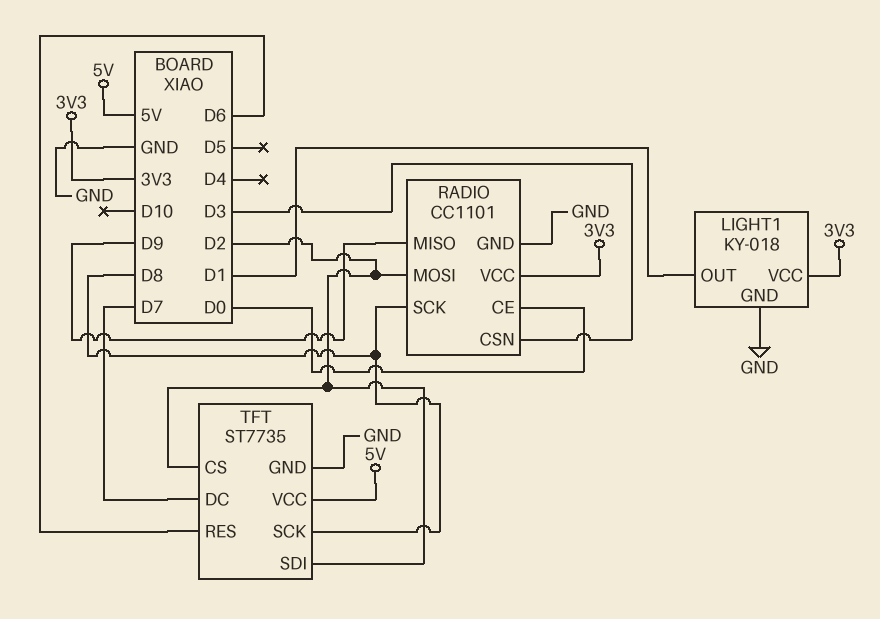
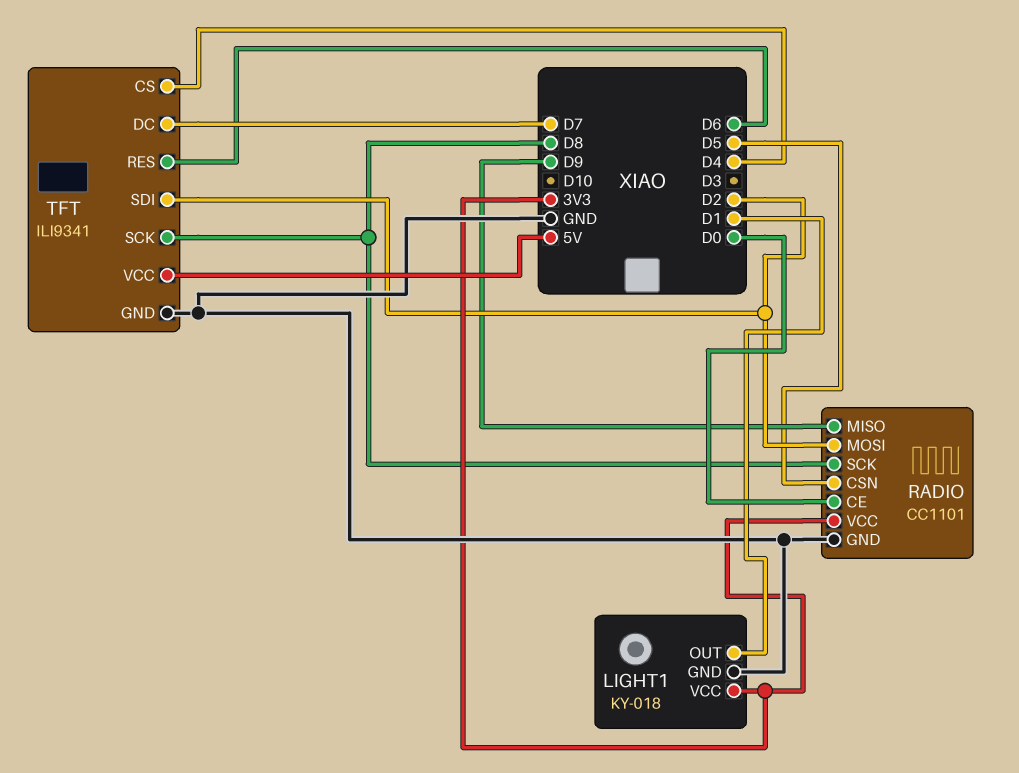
RADIO pin CSN: D3 -> D5
TFT: ST7735 -> ILI9341
TFT pin CS: D2 -> D4

